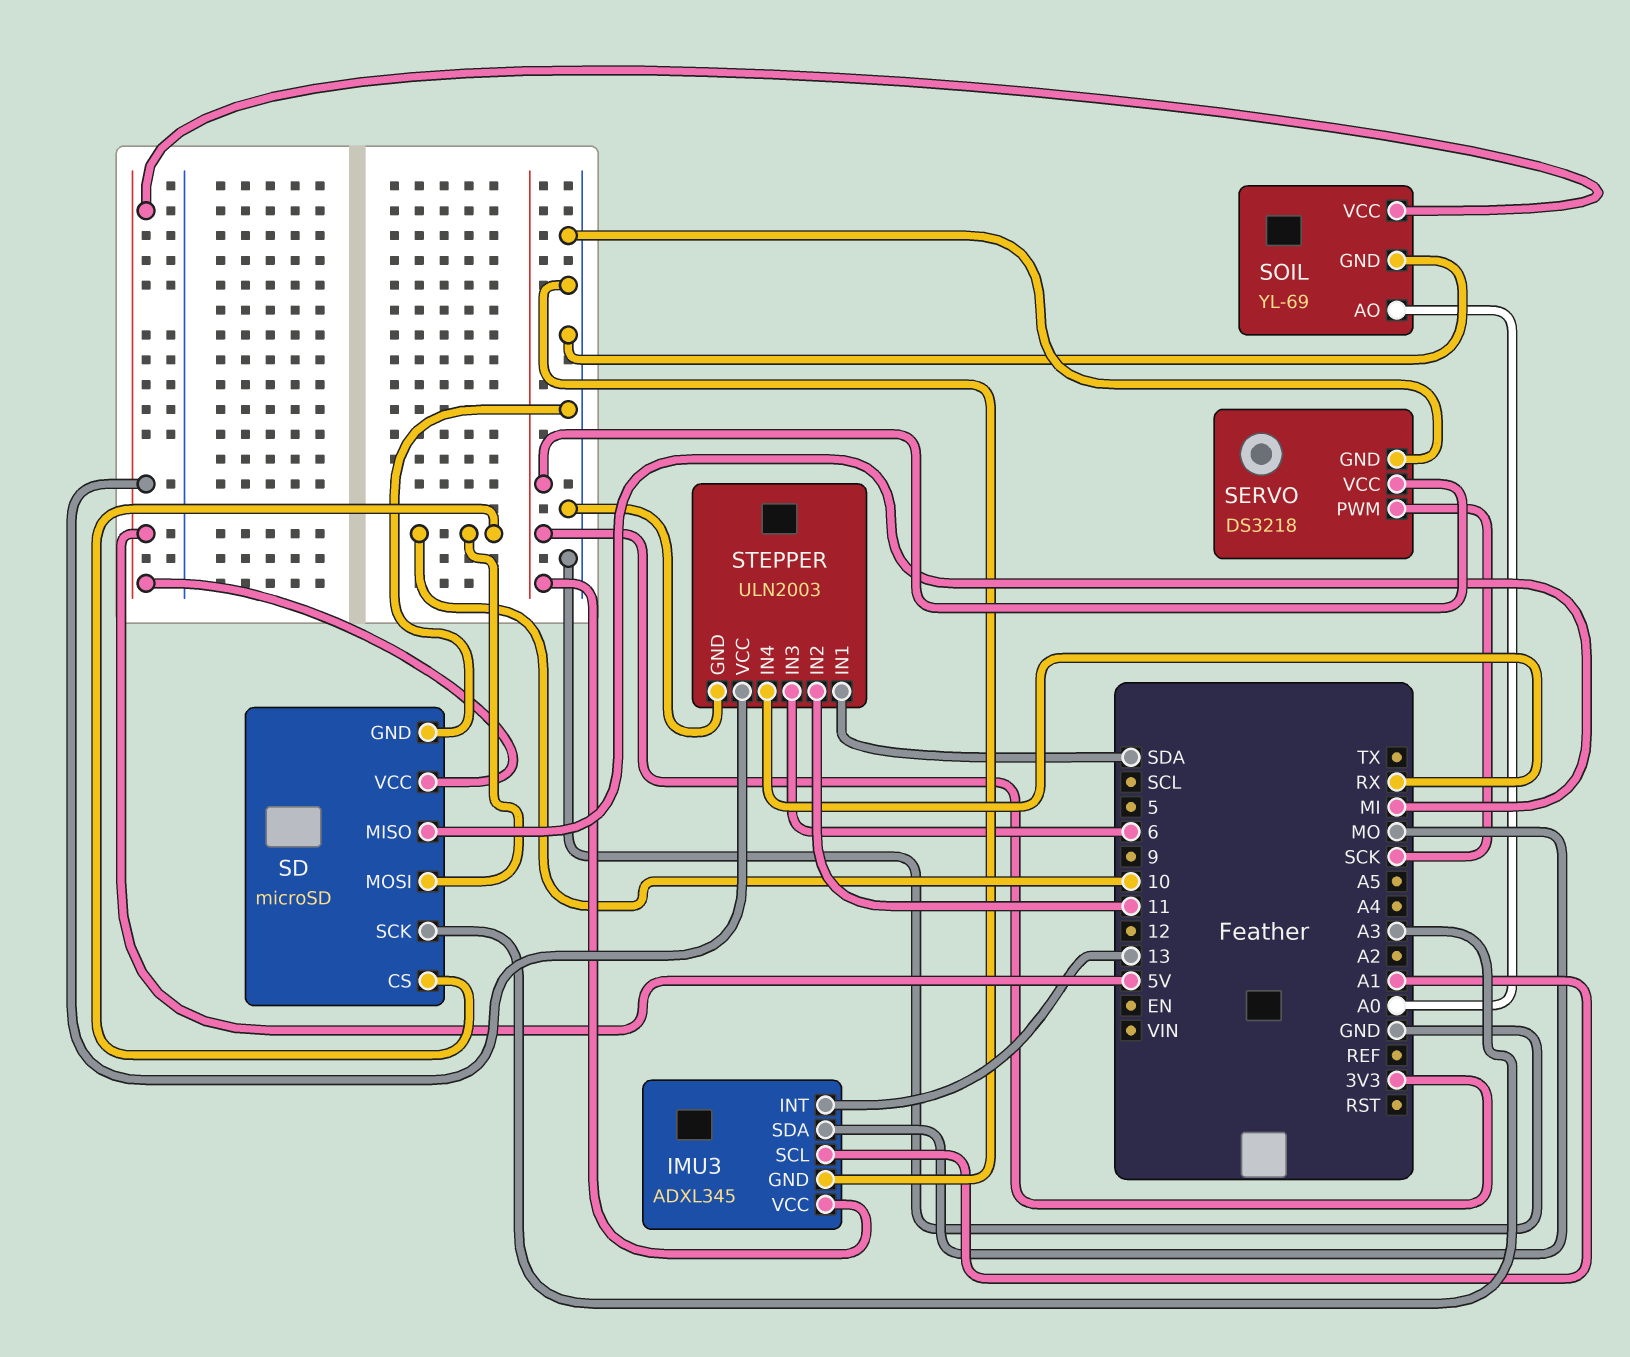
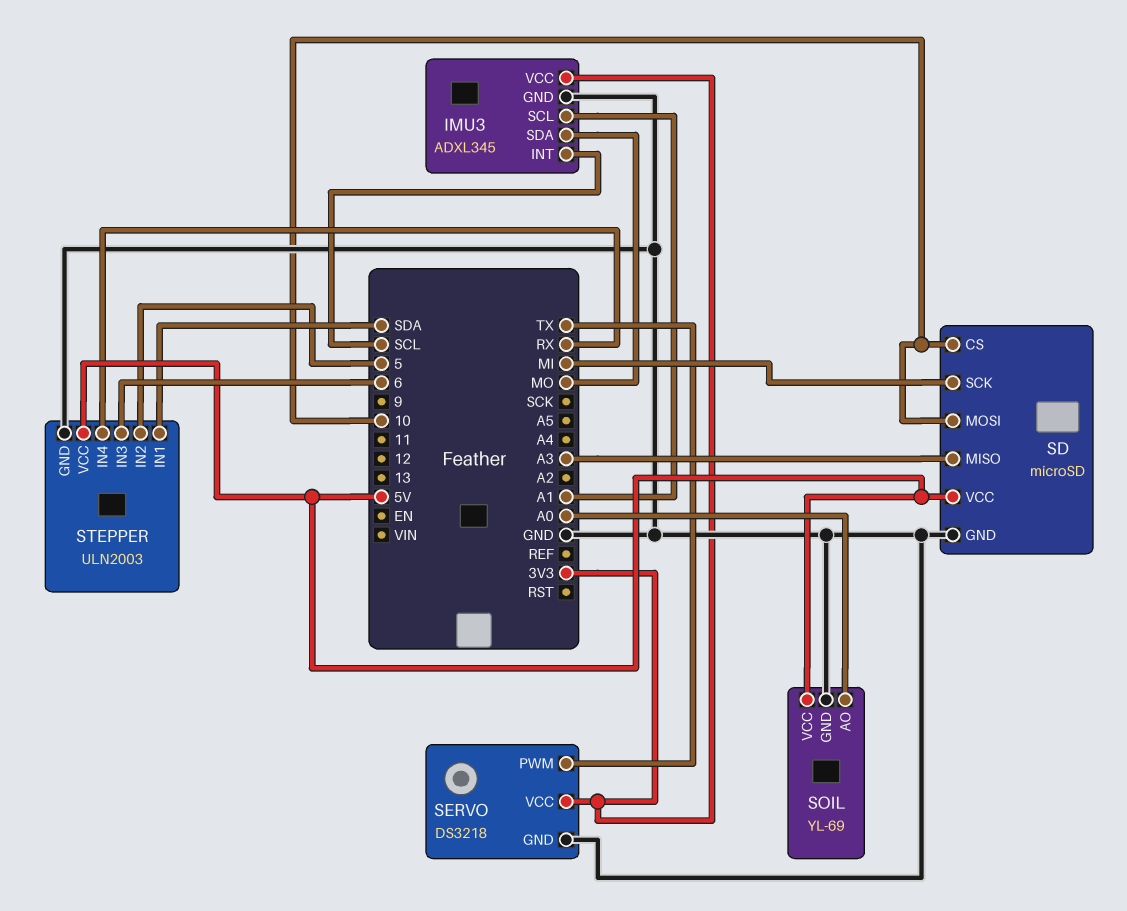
IMU3 pin INT: 13 -> SCL
SD pin MISO: MI -> A3
SD pin SCK: A3 -> MI
SERVO pin PWM: SCK -> TX
STEPPER pin IN2: 11 -> 5

